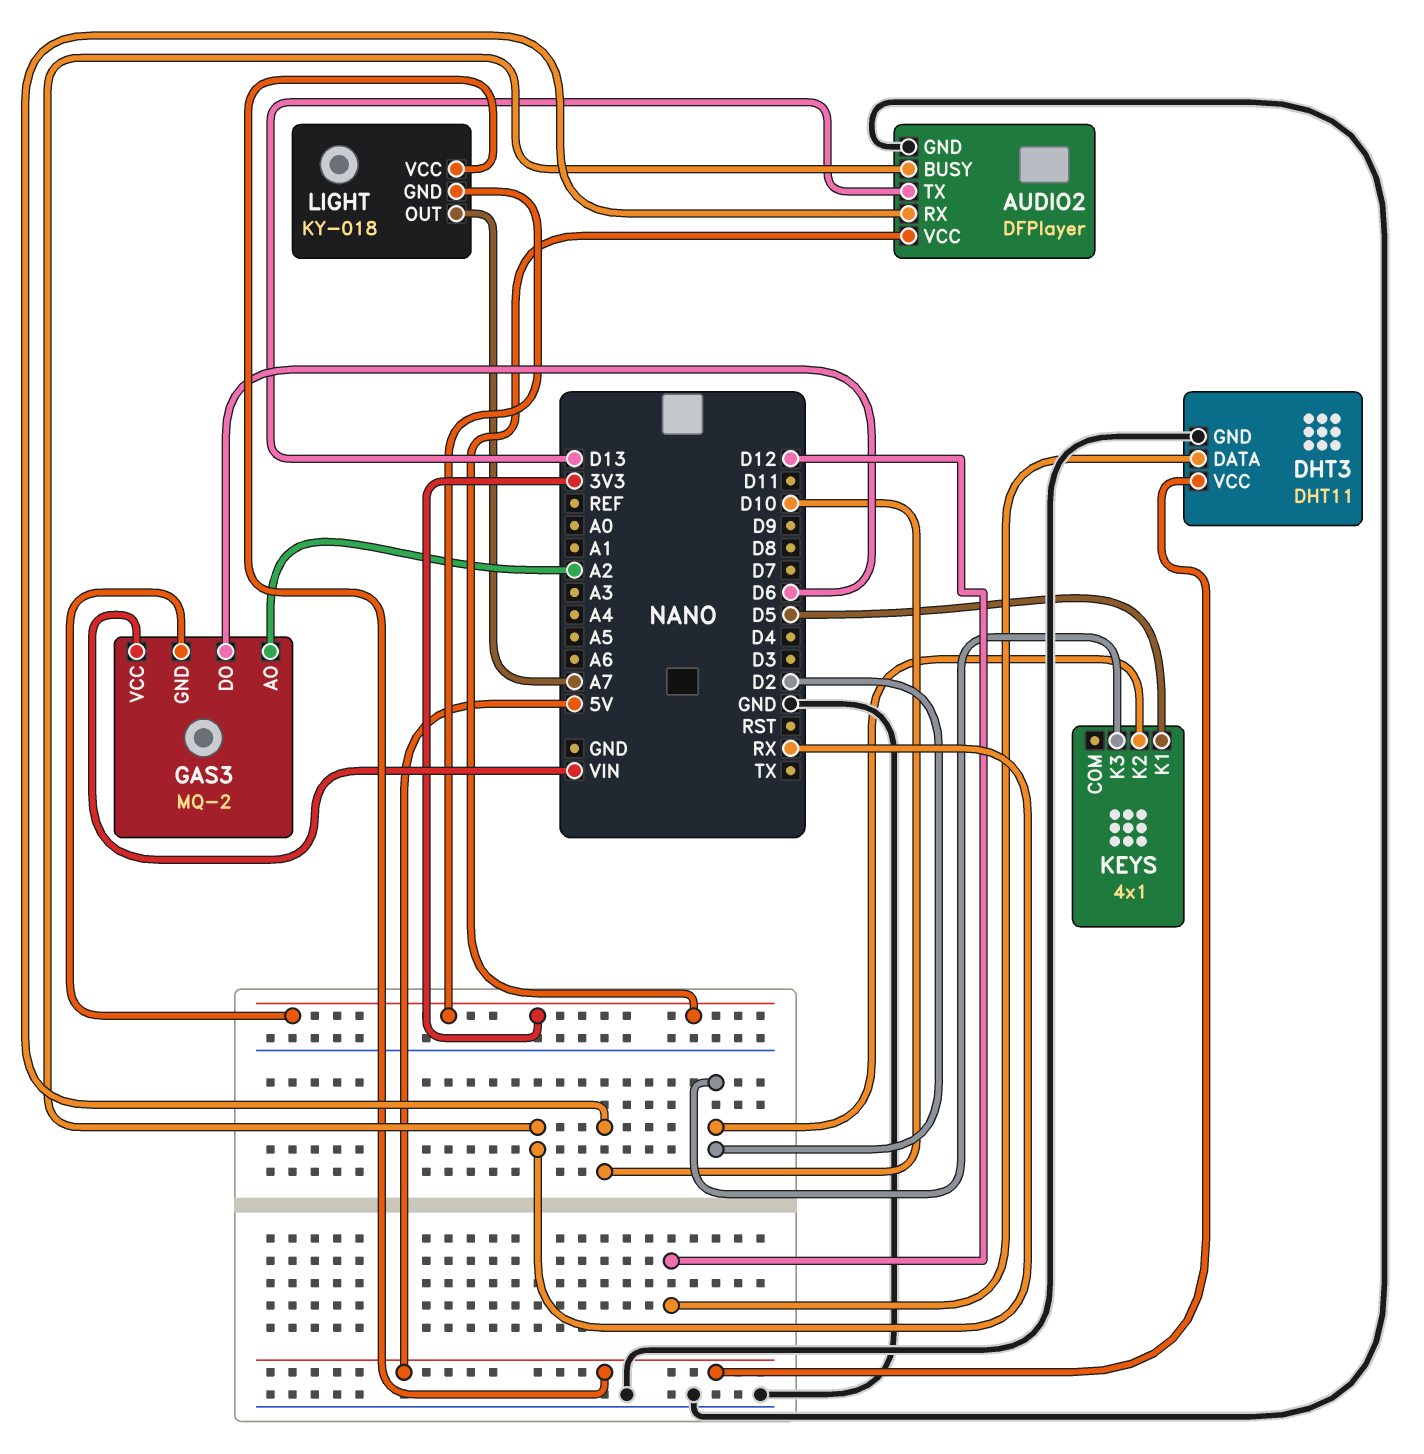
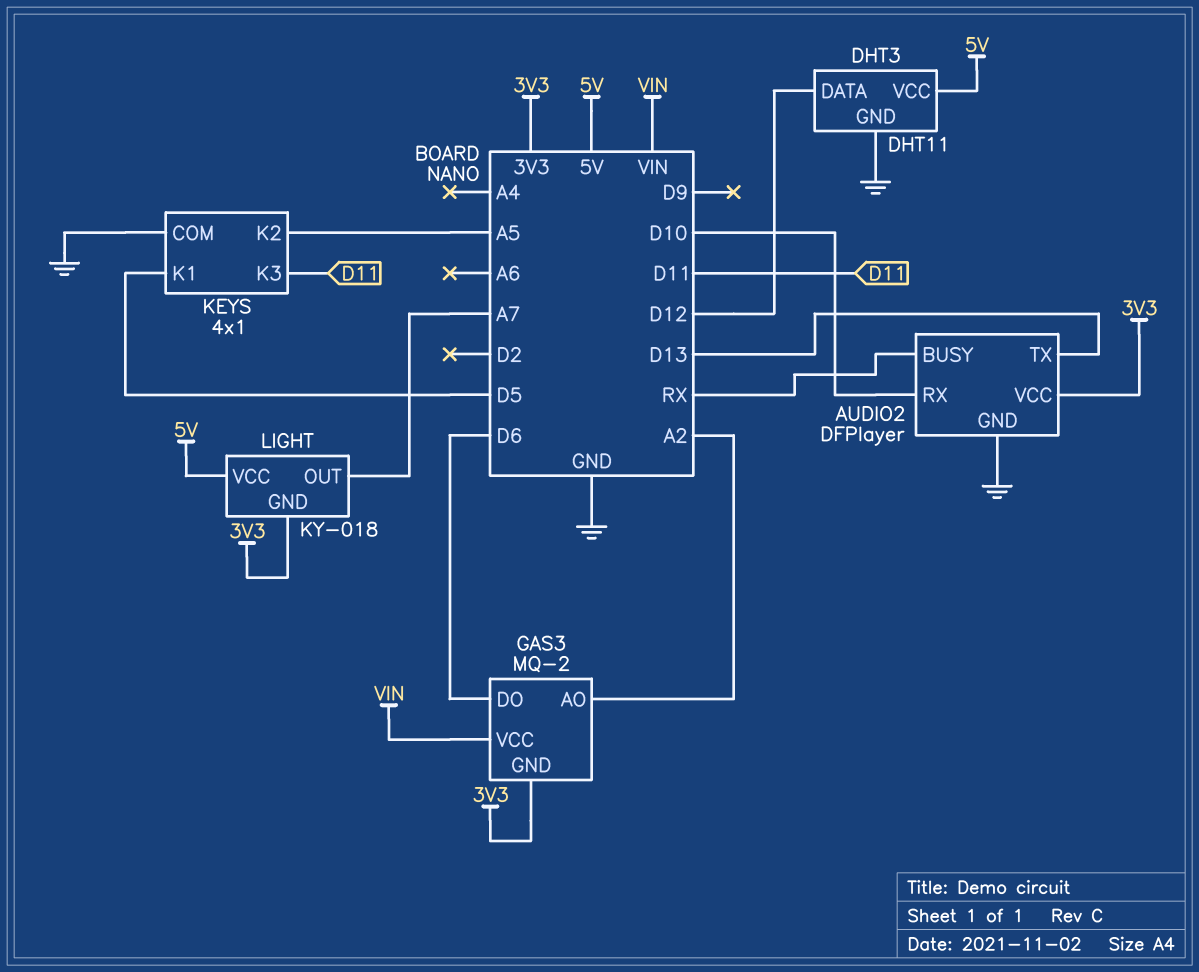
KEYS pin COM: none -> GND
KEYS pin K2: D2 -> A5
KEYS pin K3: D2 -> D11

